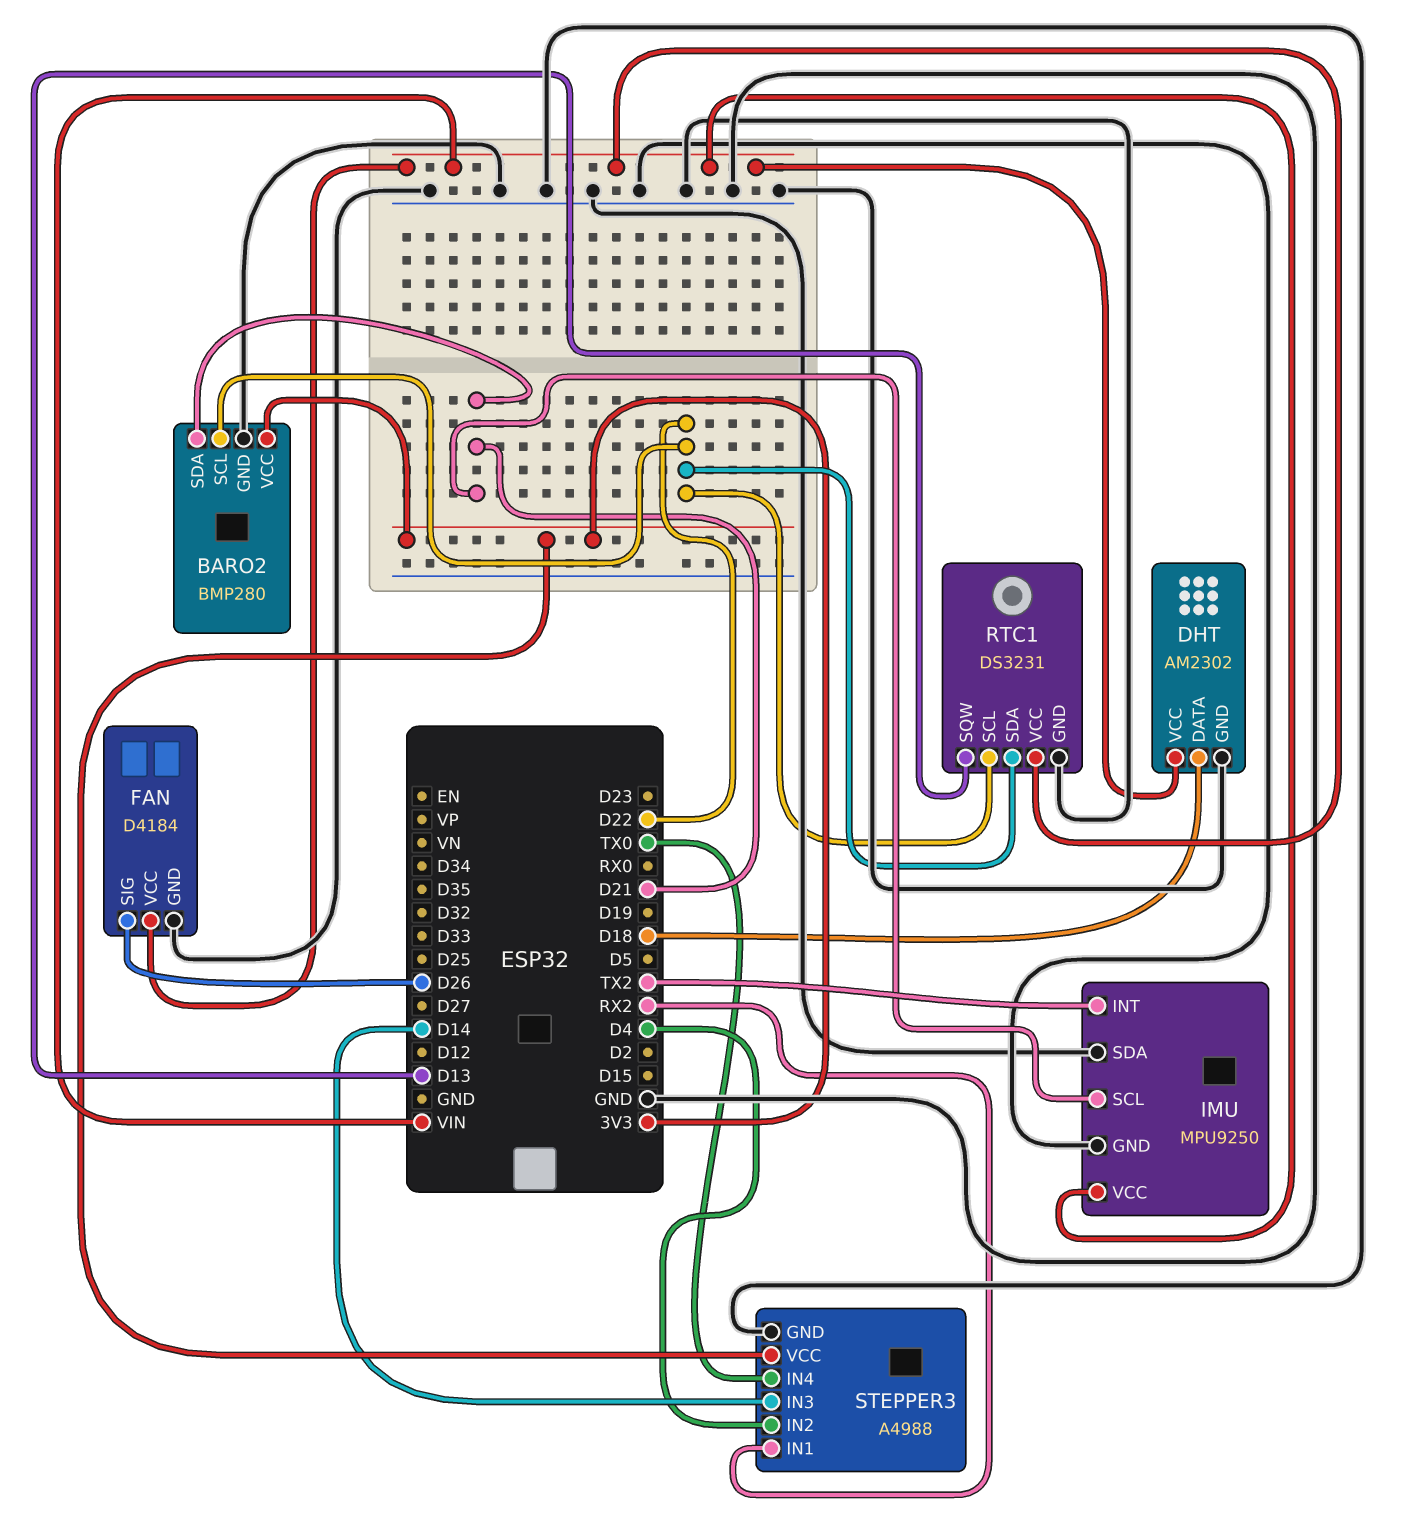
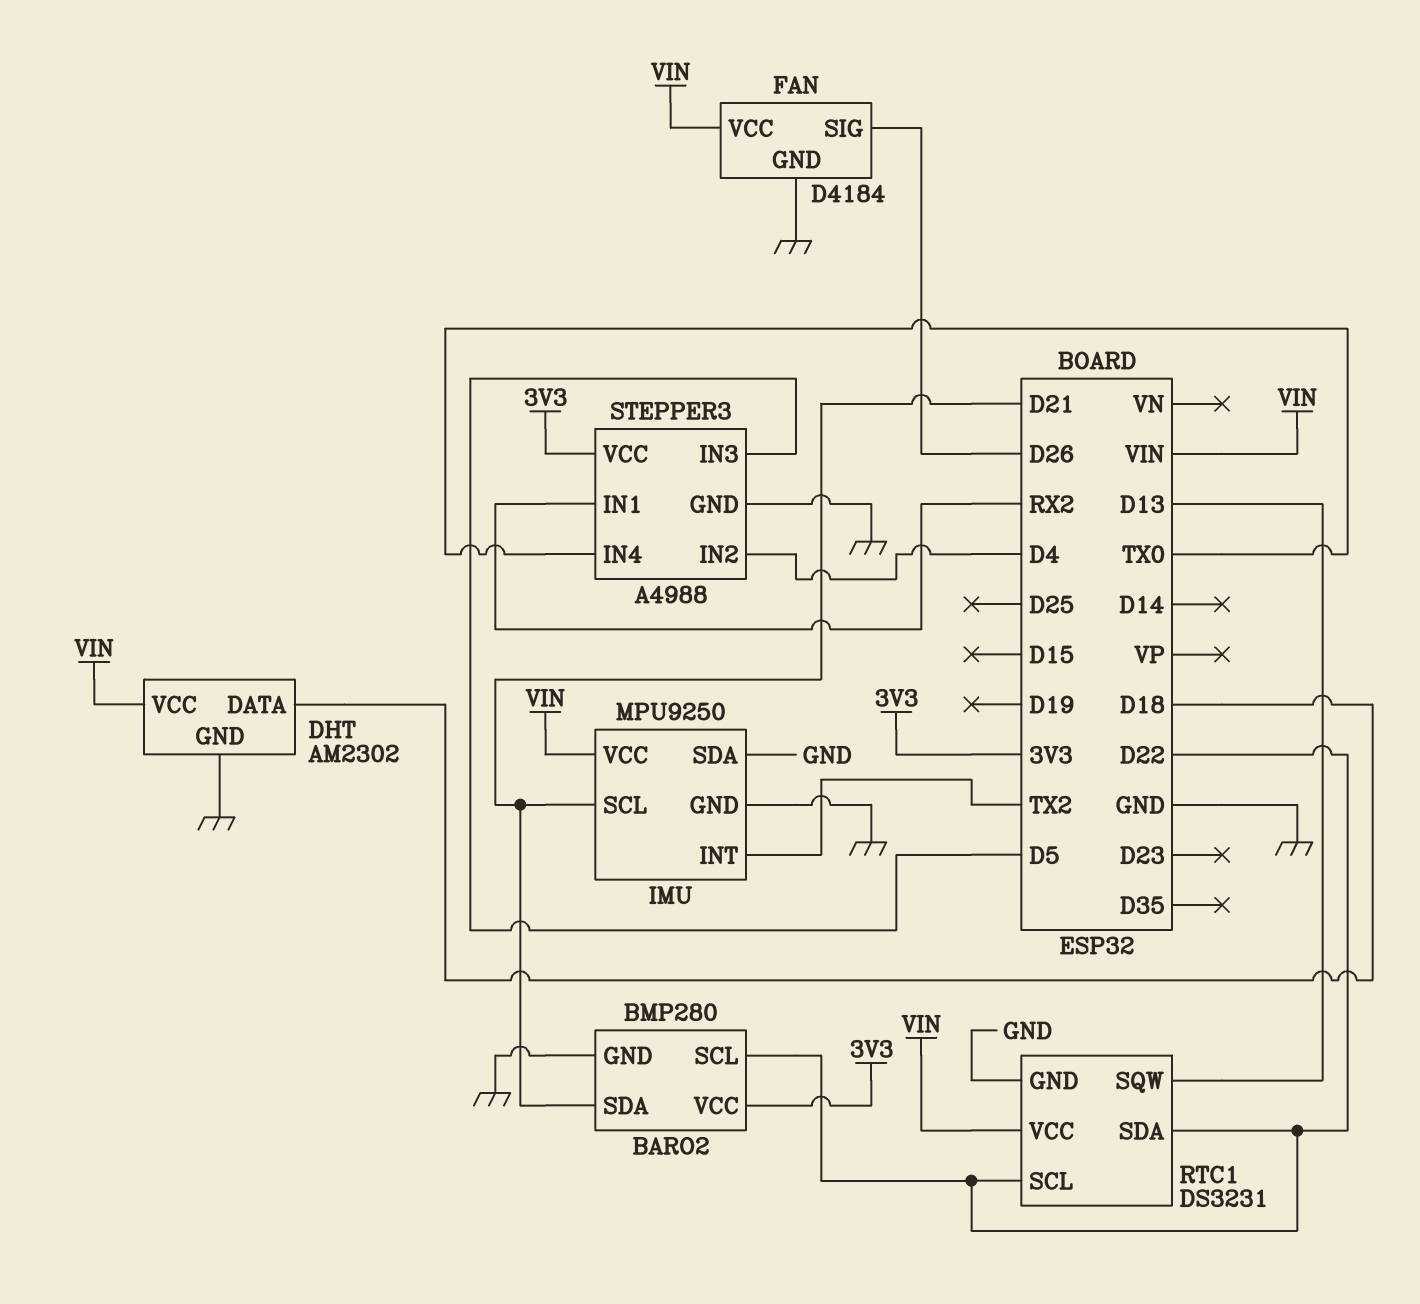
STEPPER3 pin IN3: D14 -> D5

